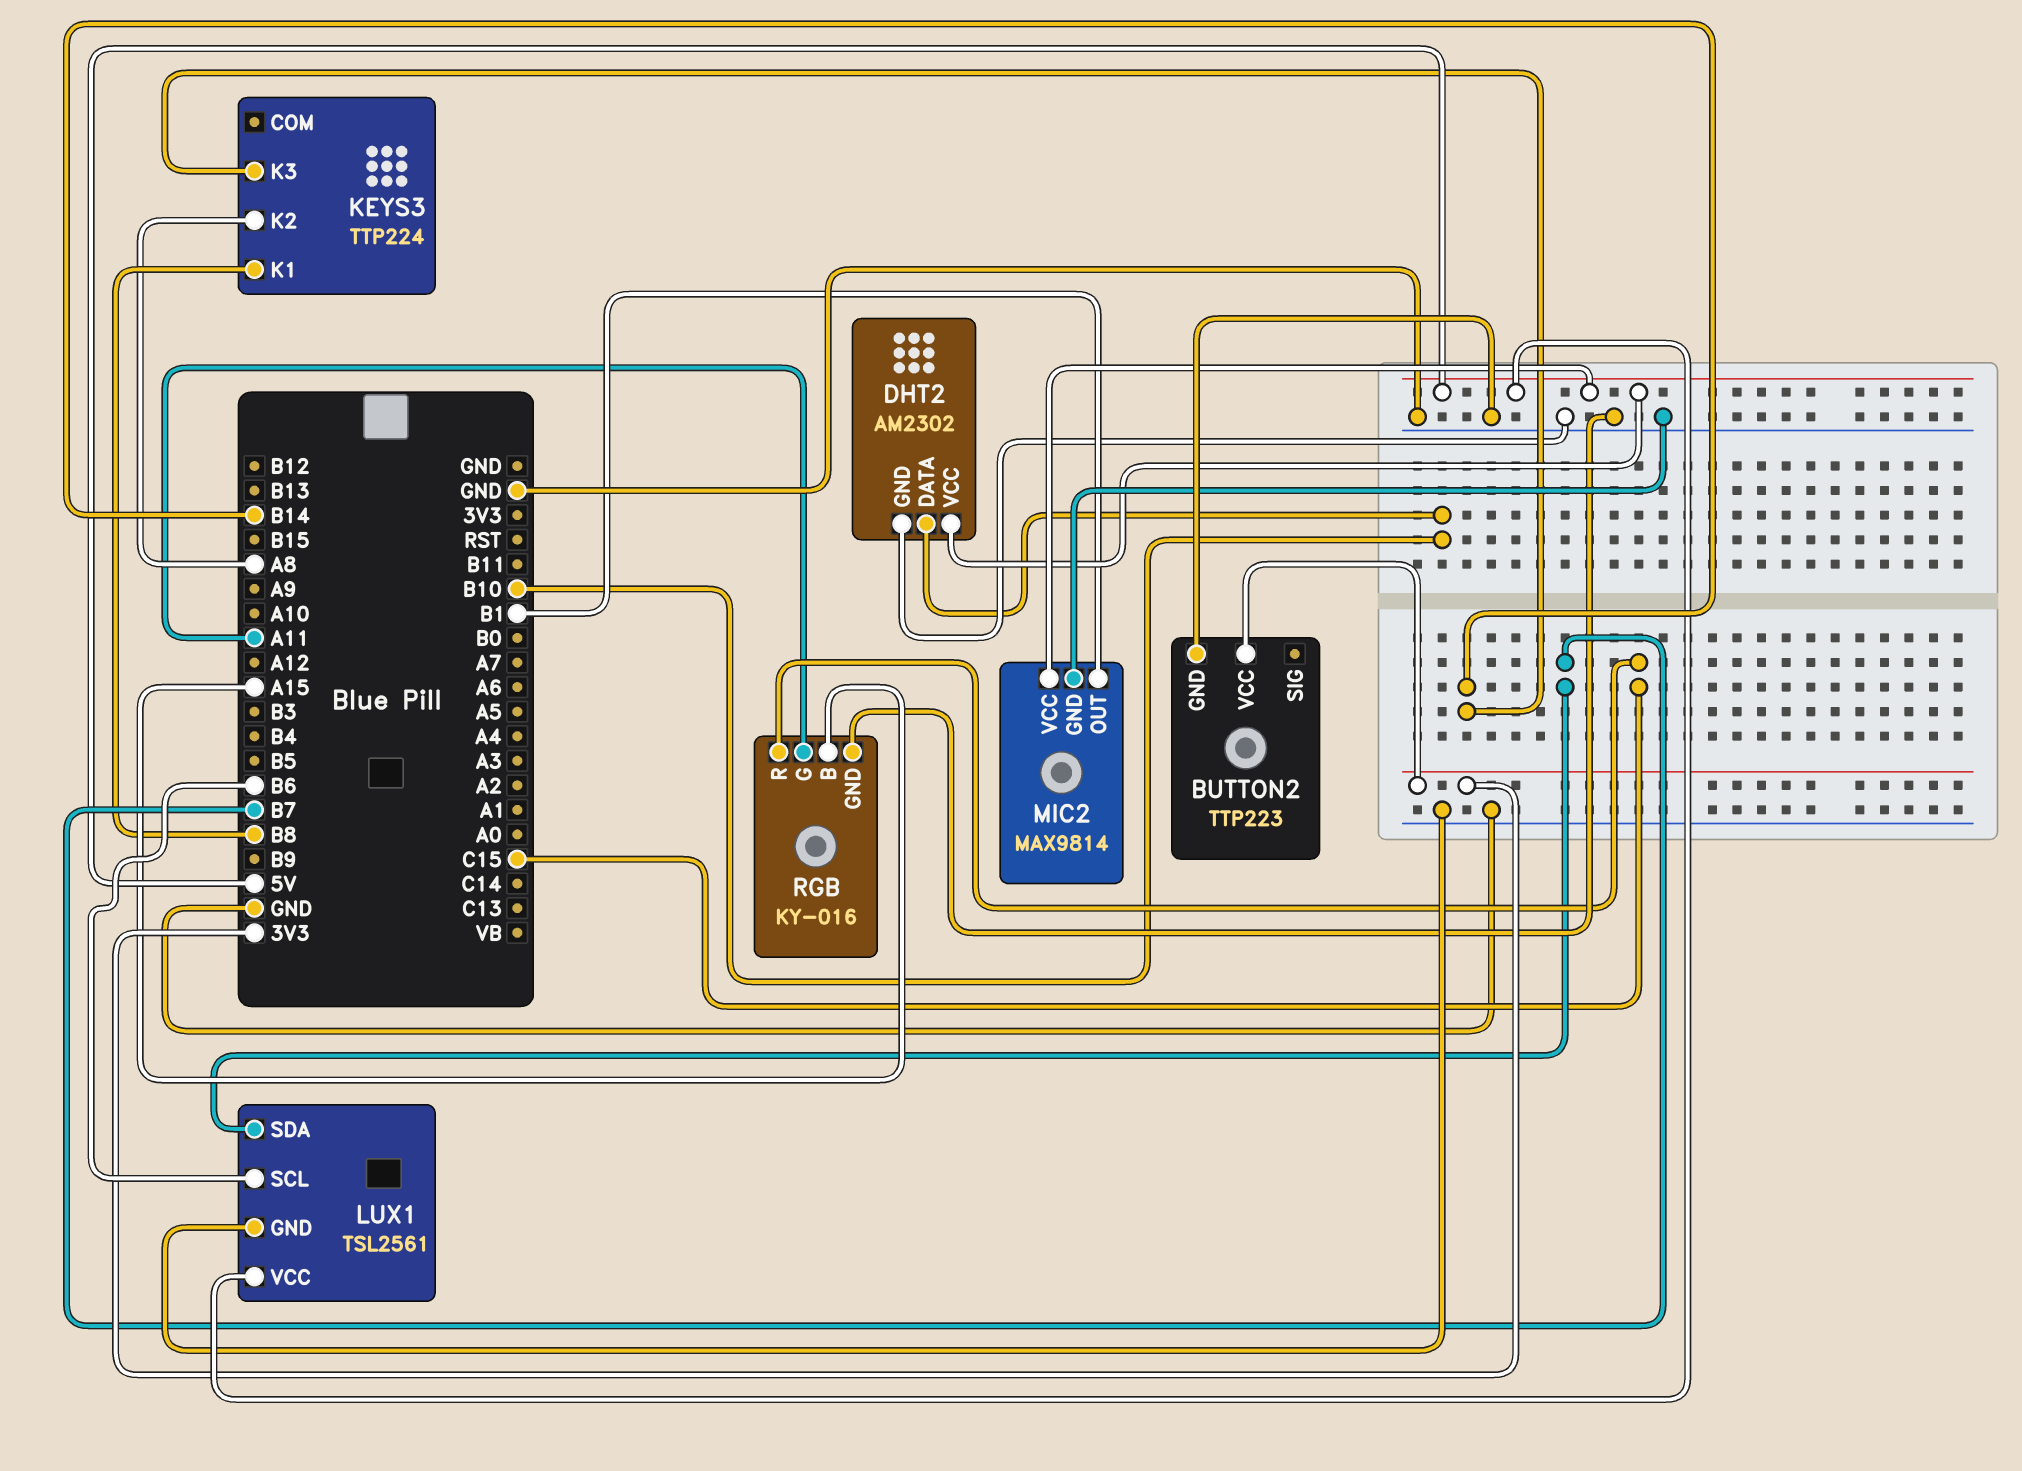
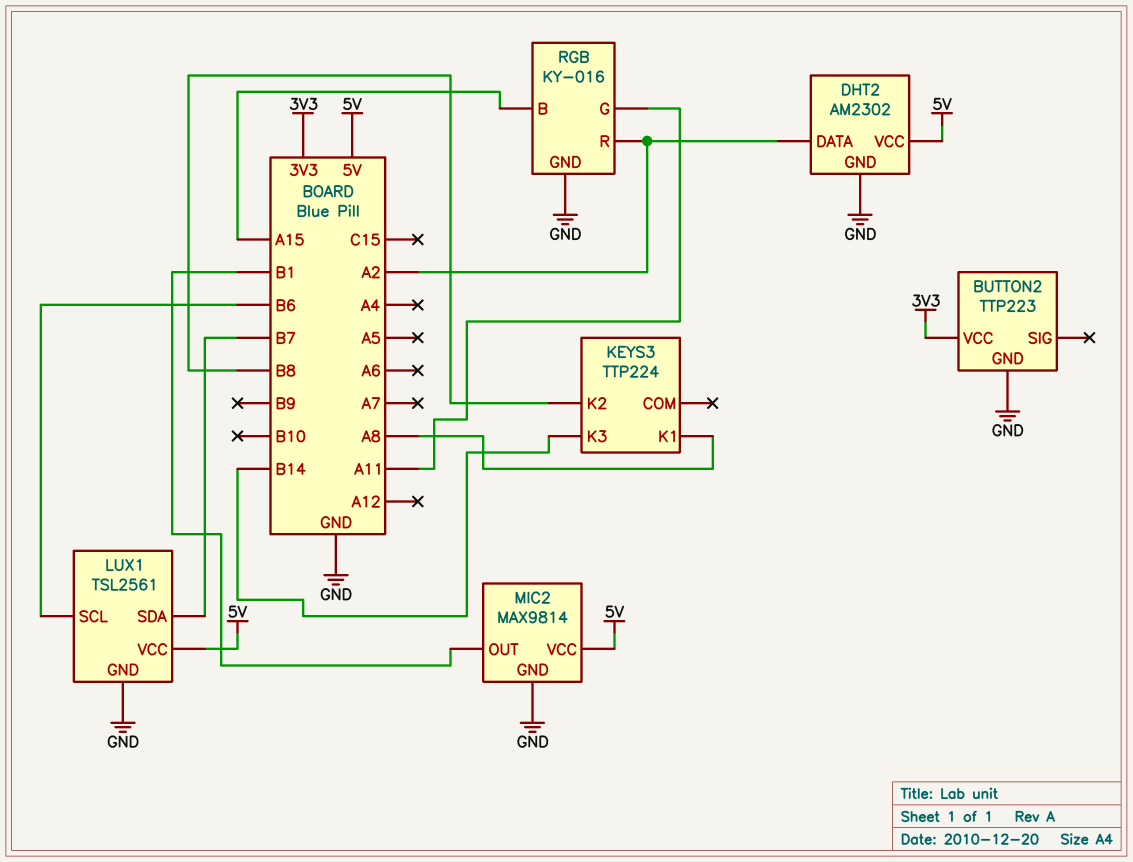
DHT2 pin DATA: B10 -> A2
KEYS3 pin K1: B8 -> A8
KEYS3 pin K2: A8 -> B8
RGB pin R: C15 -> A2

